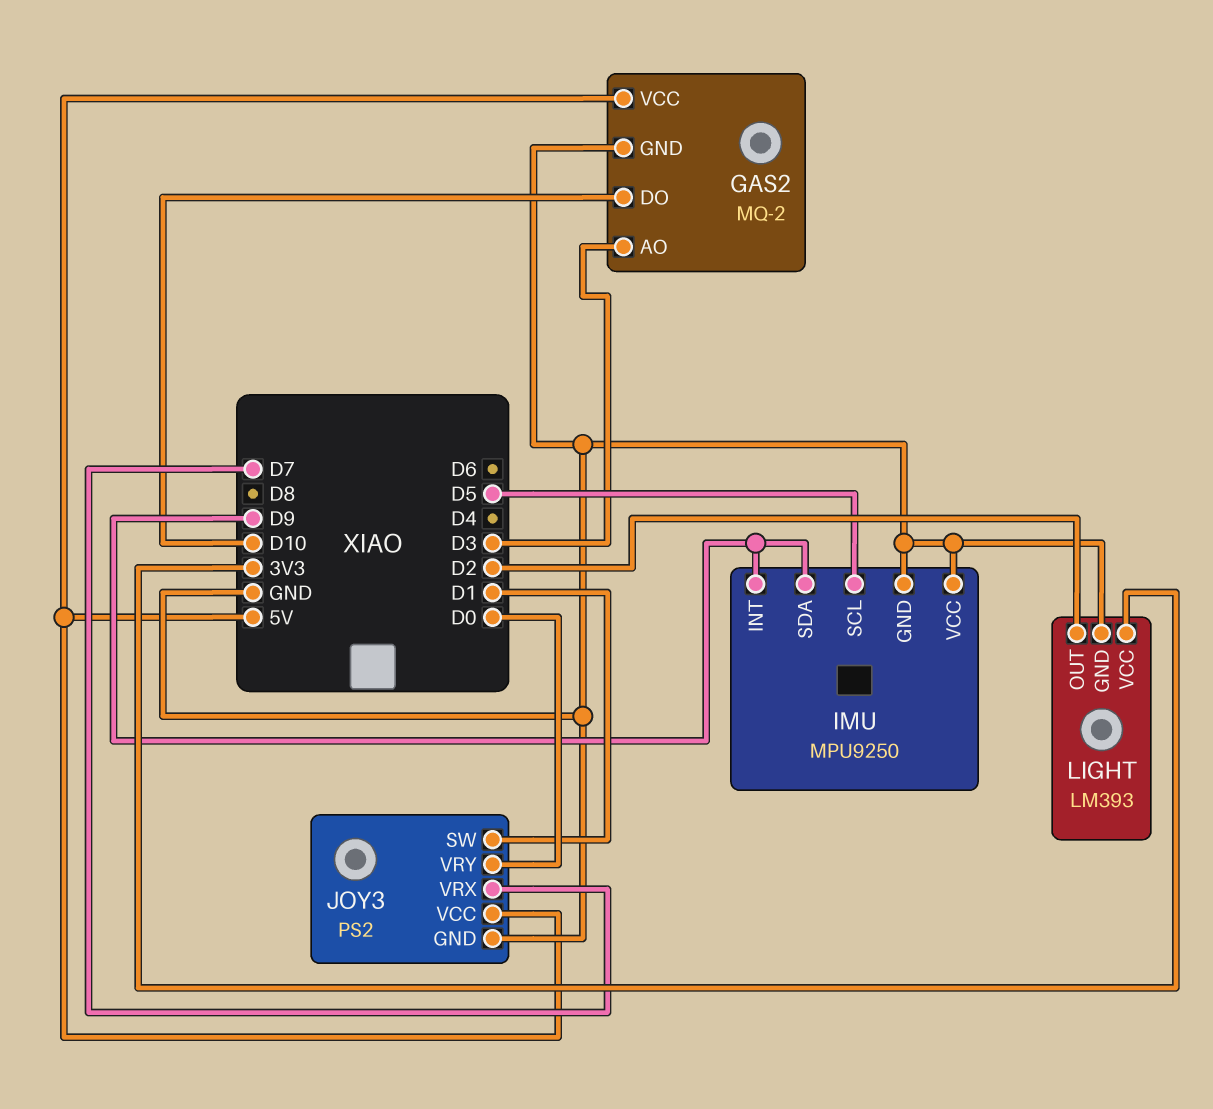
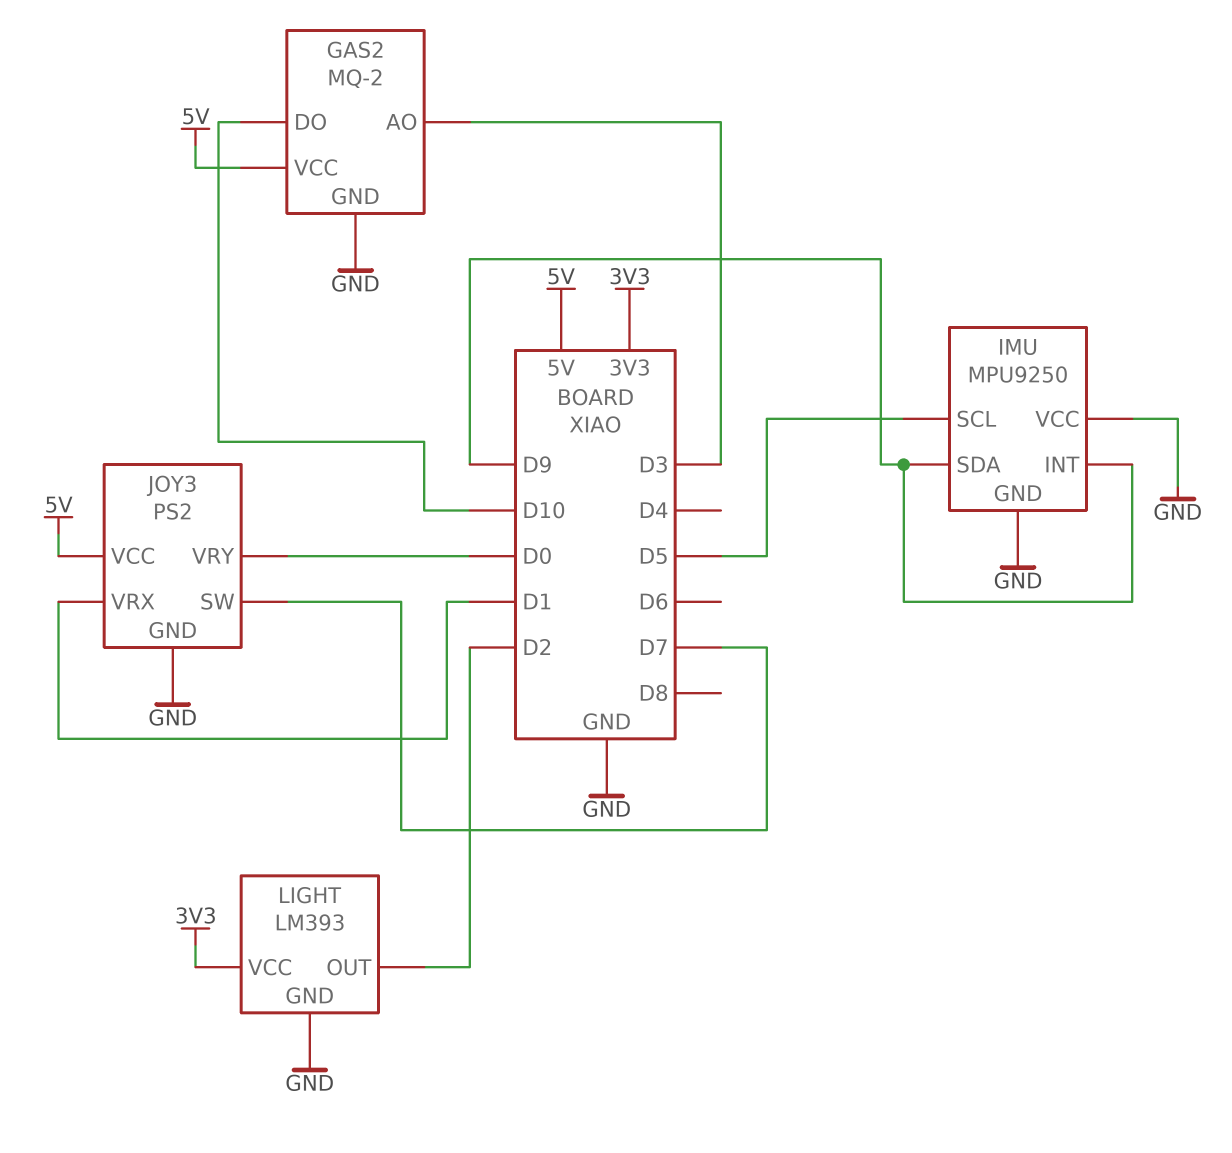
JOY3 pin SW: D1 -> D7
JOY3 pin VRX: D7 -> D1

